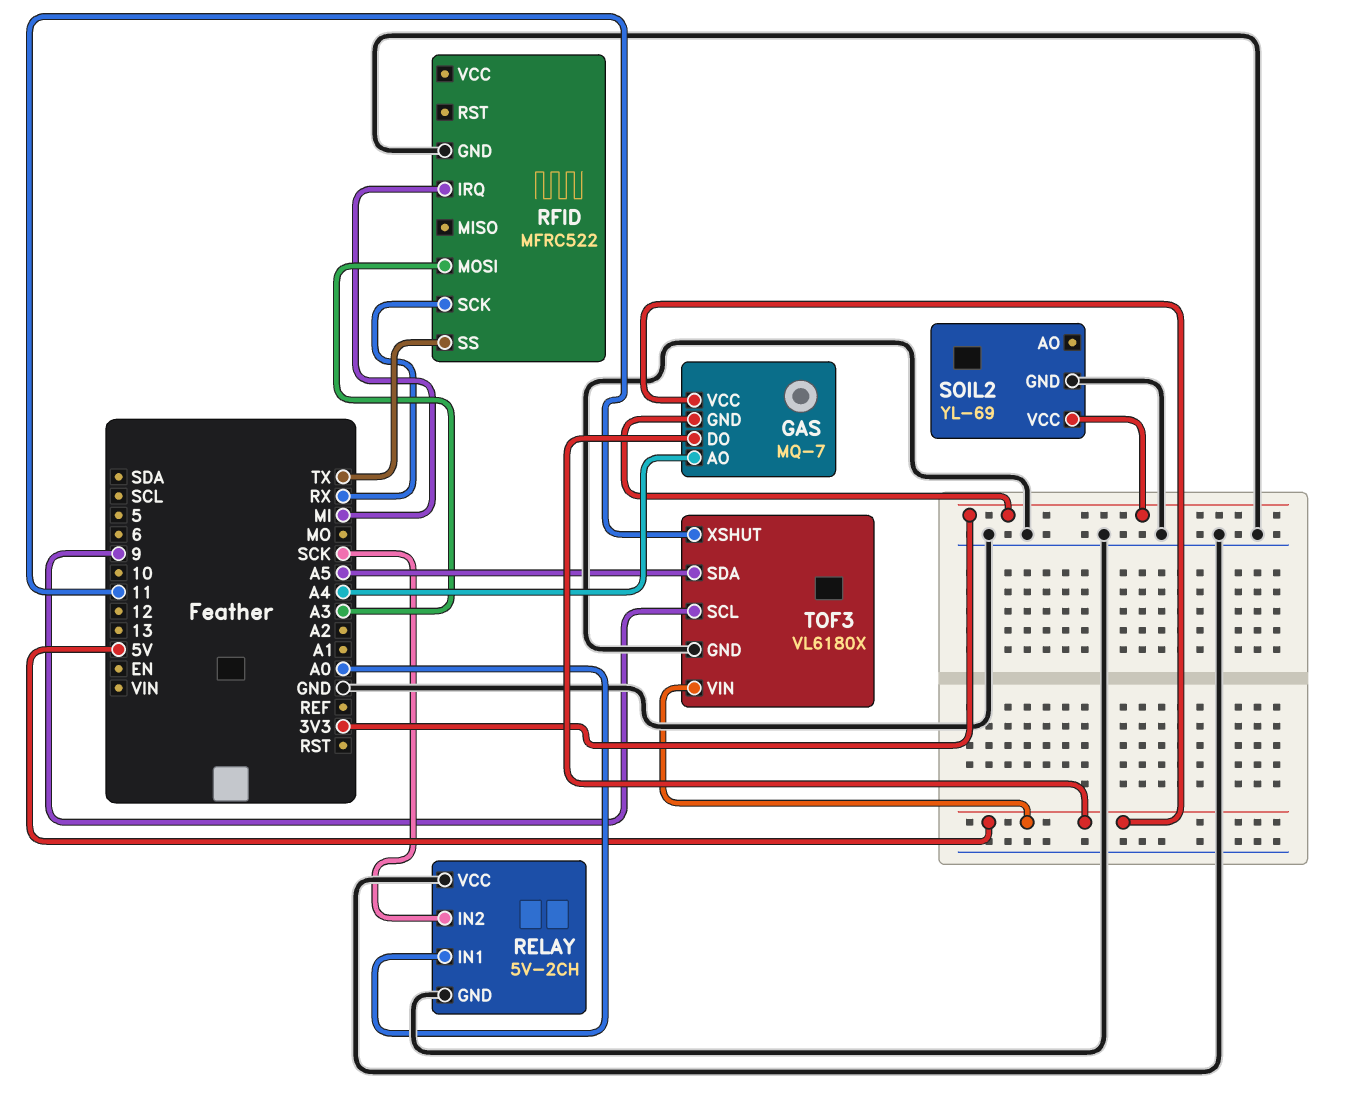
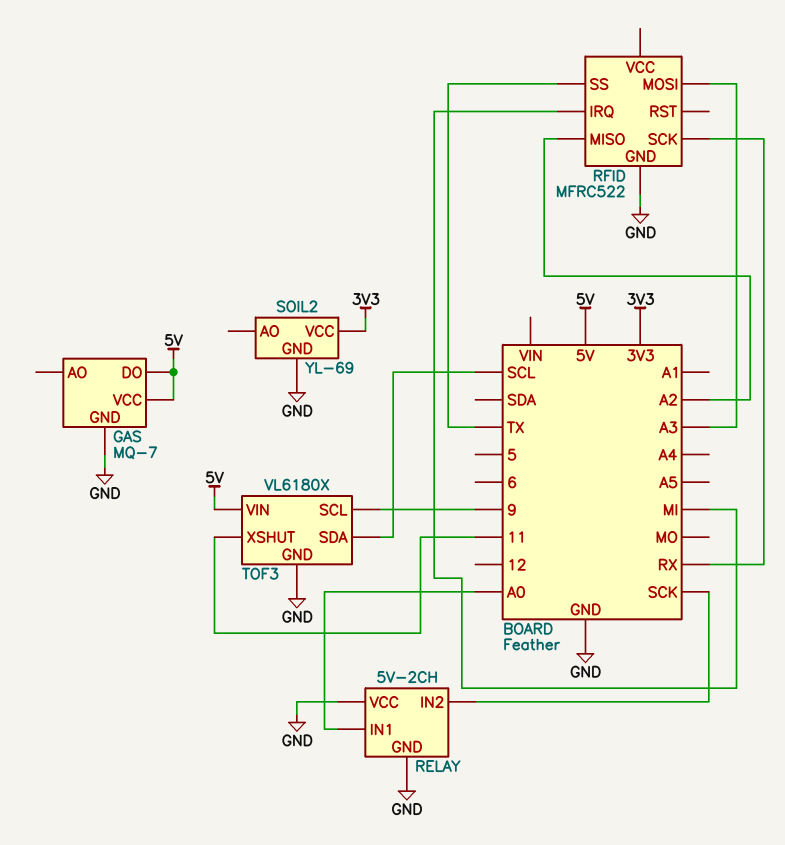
GAS pin AO: A4 -> none
GAS pin GND: 3V3 -> GND
RFID pin MISO: none -> A2
TOF3 pin SDA: A5 -> SCL

